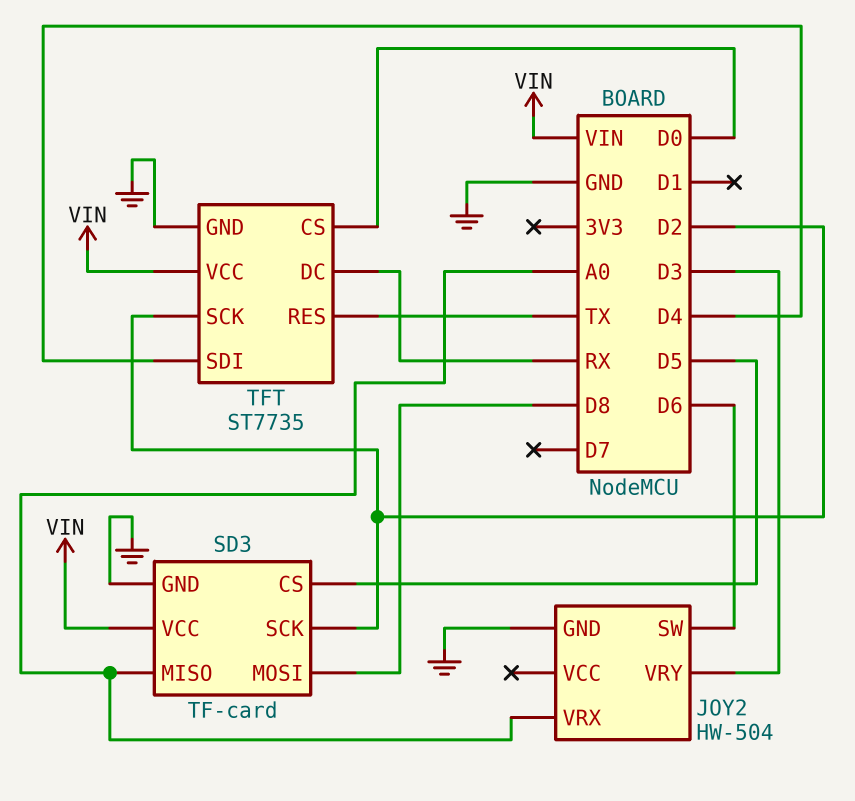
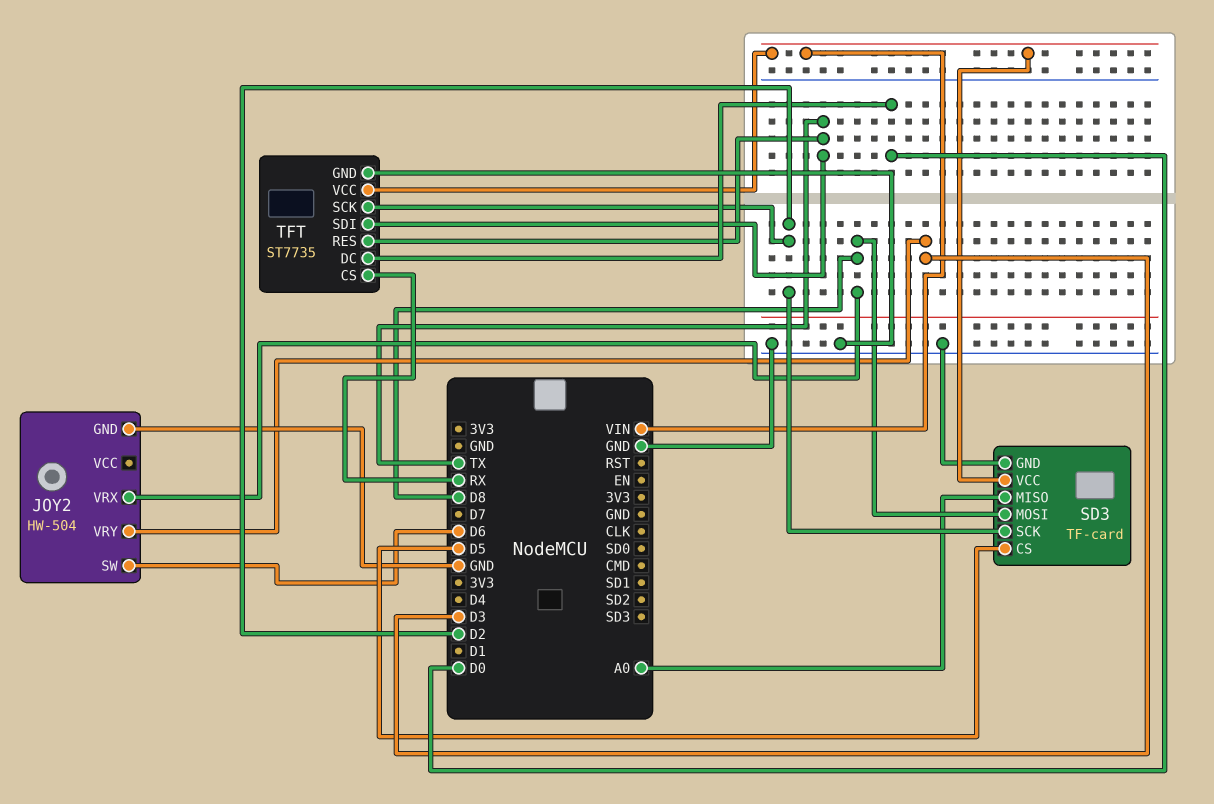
JOY2 pin VRX: A0 -> D8
TFT pin CS: D0 -> RX
TFT pin DC: RX -> D0
TFT pin SDI: D4 -> TX

